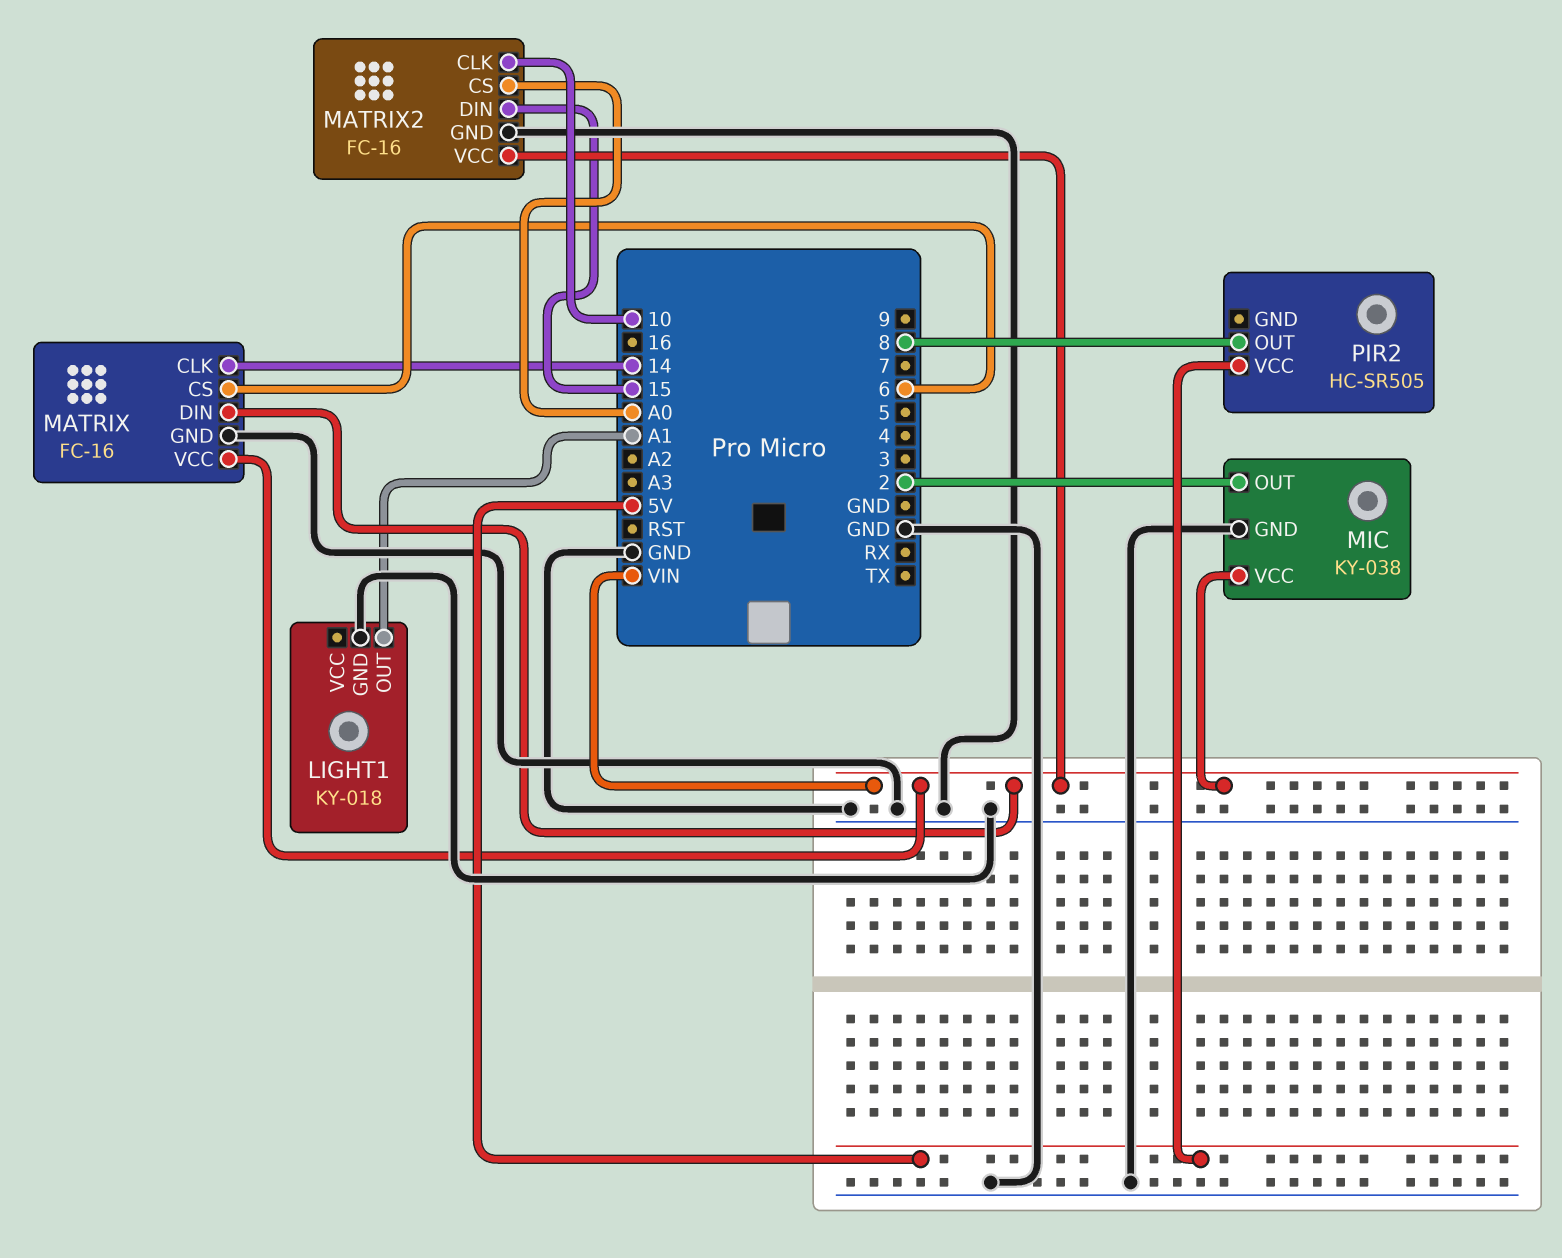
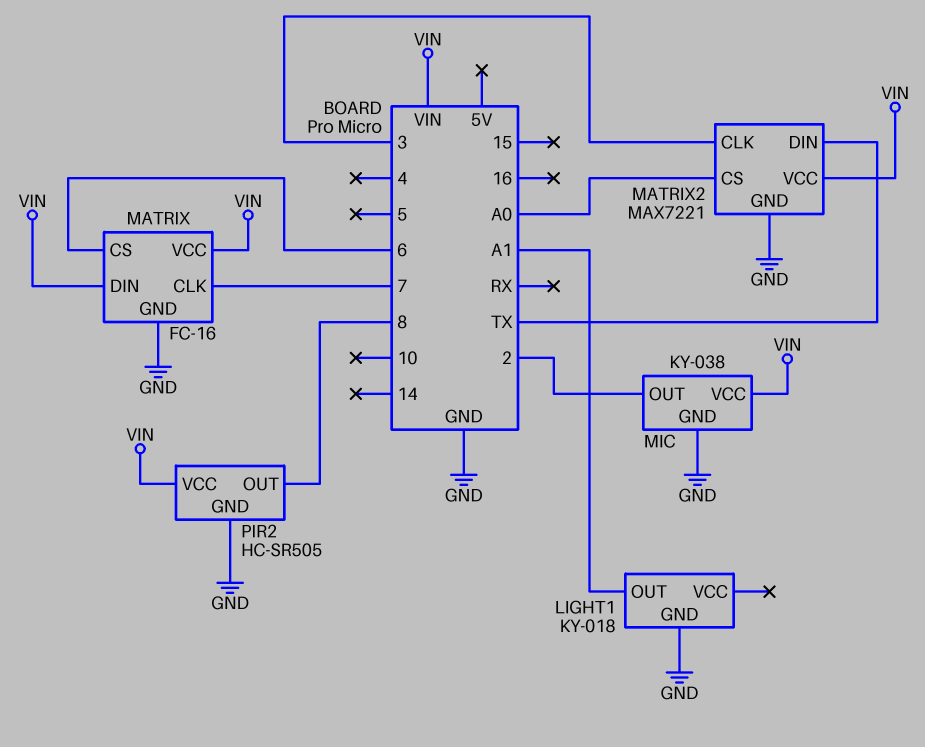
MATRIX pin CLK: 14 -> 7
MATRIX2: FC-16 -> MAX7221
MATRIX2 pin CLK: 10 -> 3
MATRIX2 pin DIN: 15 -> TX
PIR2 pin GND: none -> GND
PIR2 pin VCC: 5V -> VIN

